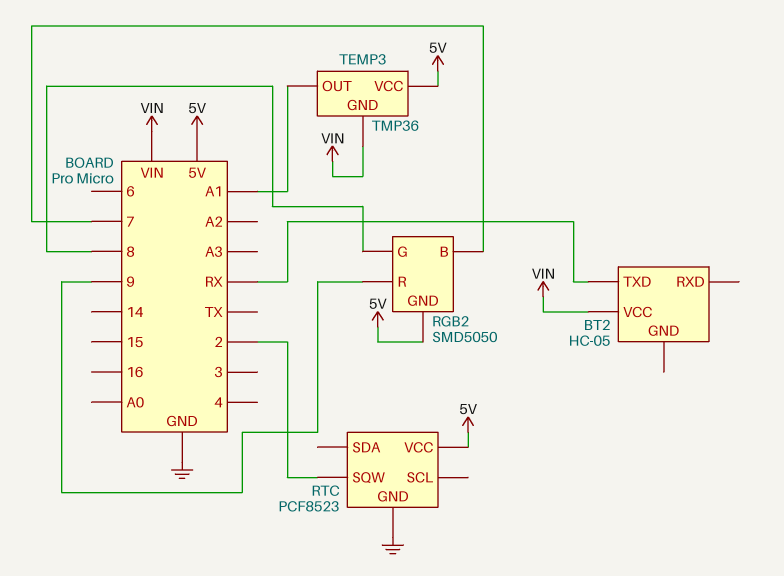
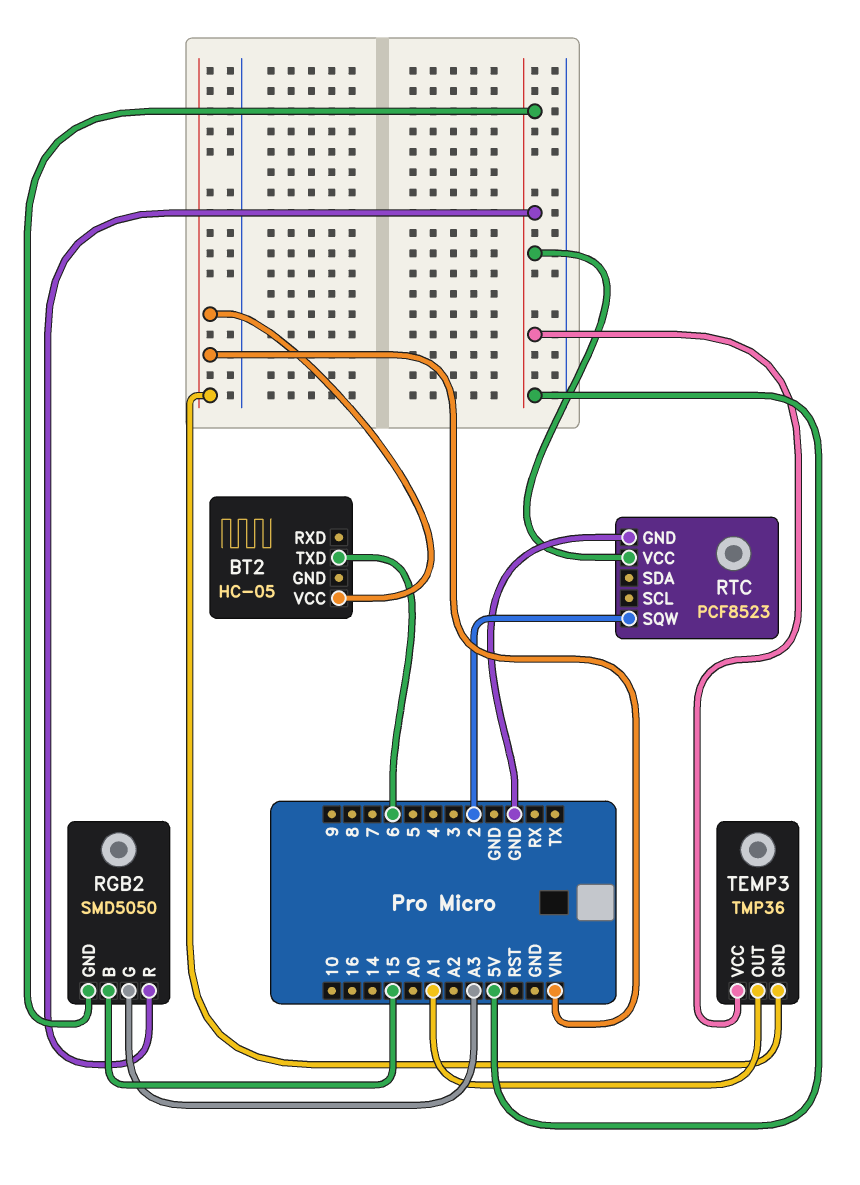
BT2 pin TXD: RX -> 6
RGB2 pin B: 7 -> 15
RGB2 pin G: 8 -> A3
RGB2 pin R: 9 -> 5V

